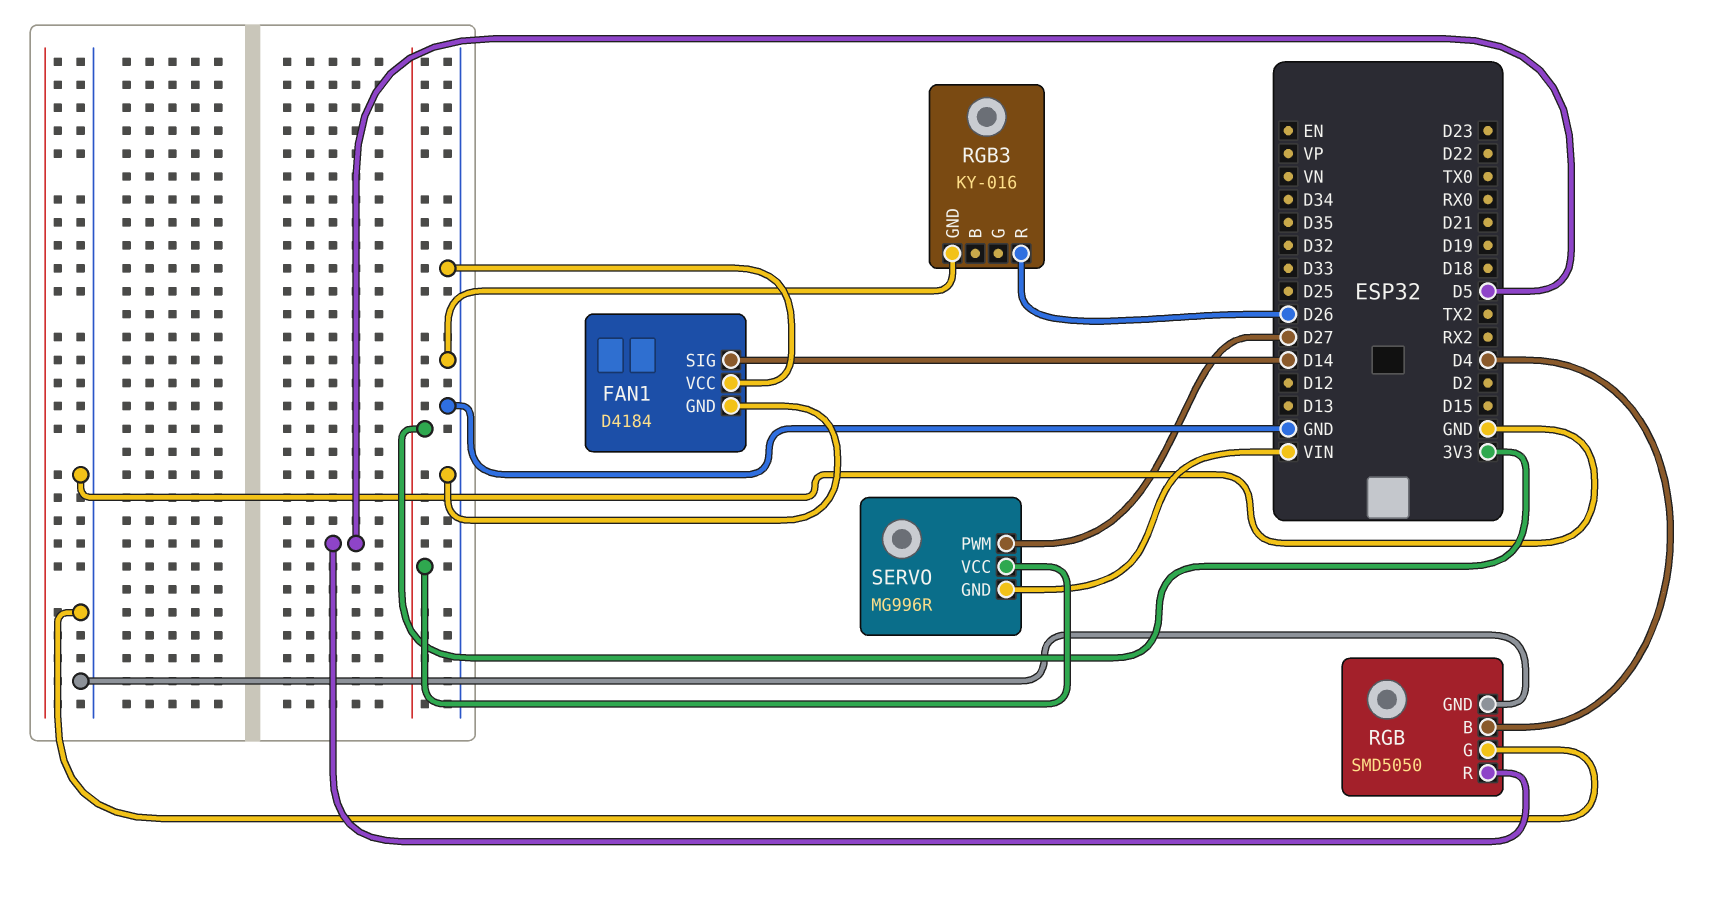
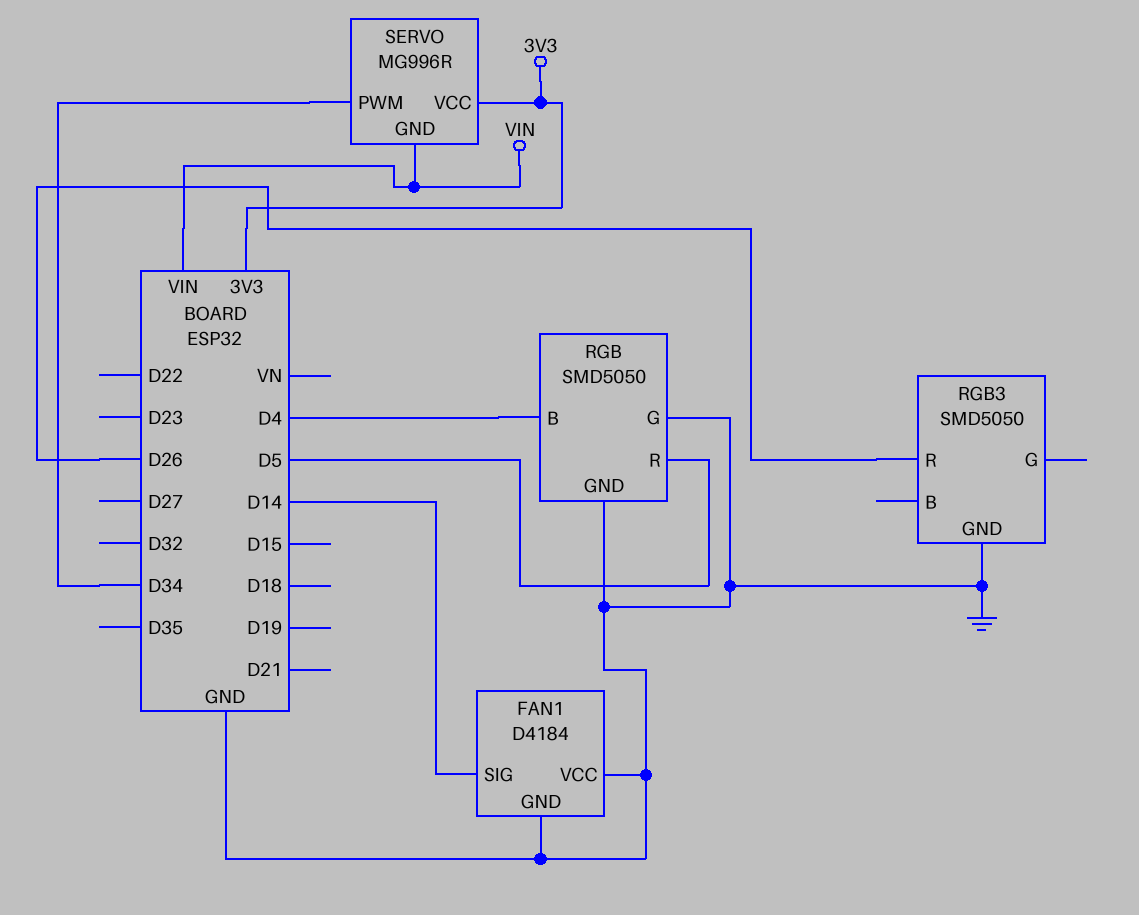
RGB3: KY-016 -> SMD5050
SERVO pin PWM: D27 -> D34

